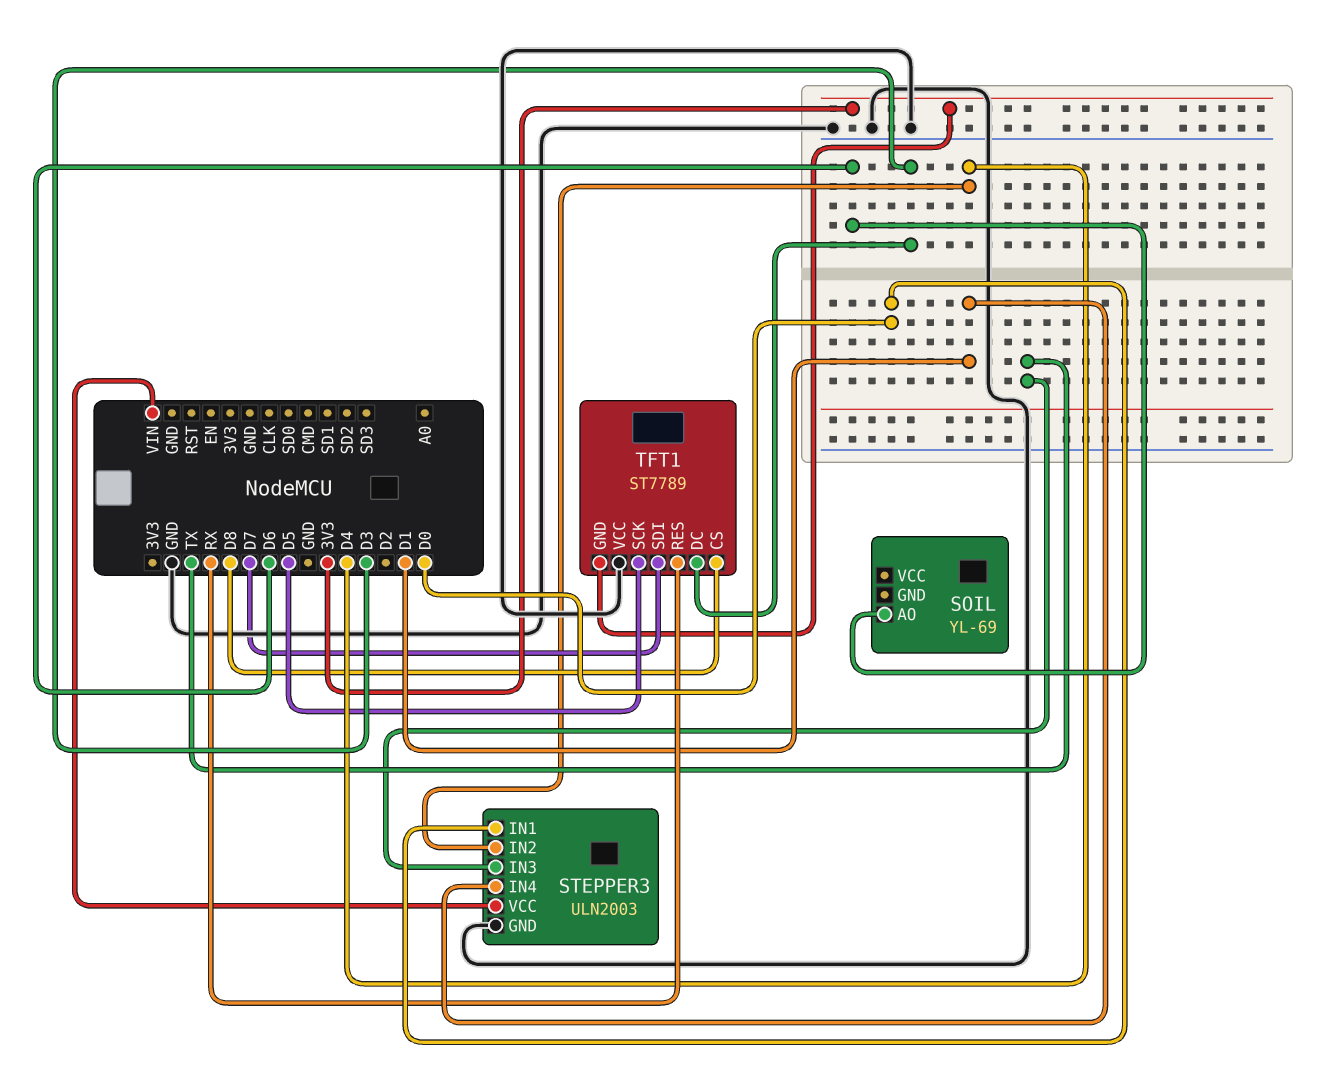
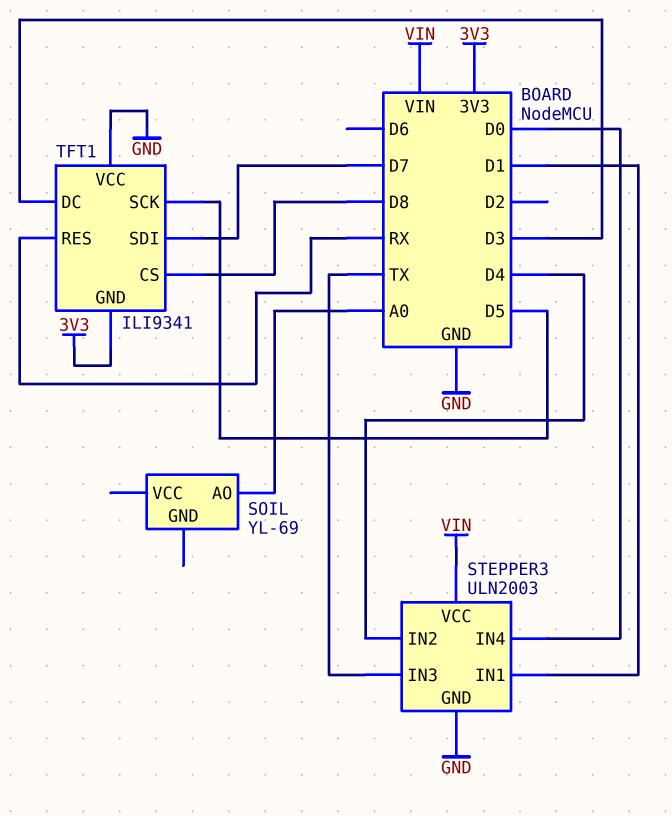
SOIL pin AO: D6 -> A0
STEPPER3 pin IN1: D0 -> D1
STEPPER3 pin IN4: D1 -> D0
TFT1: ST7789 -> ILI9341

